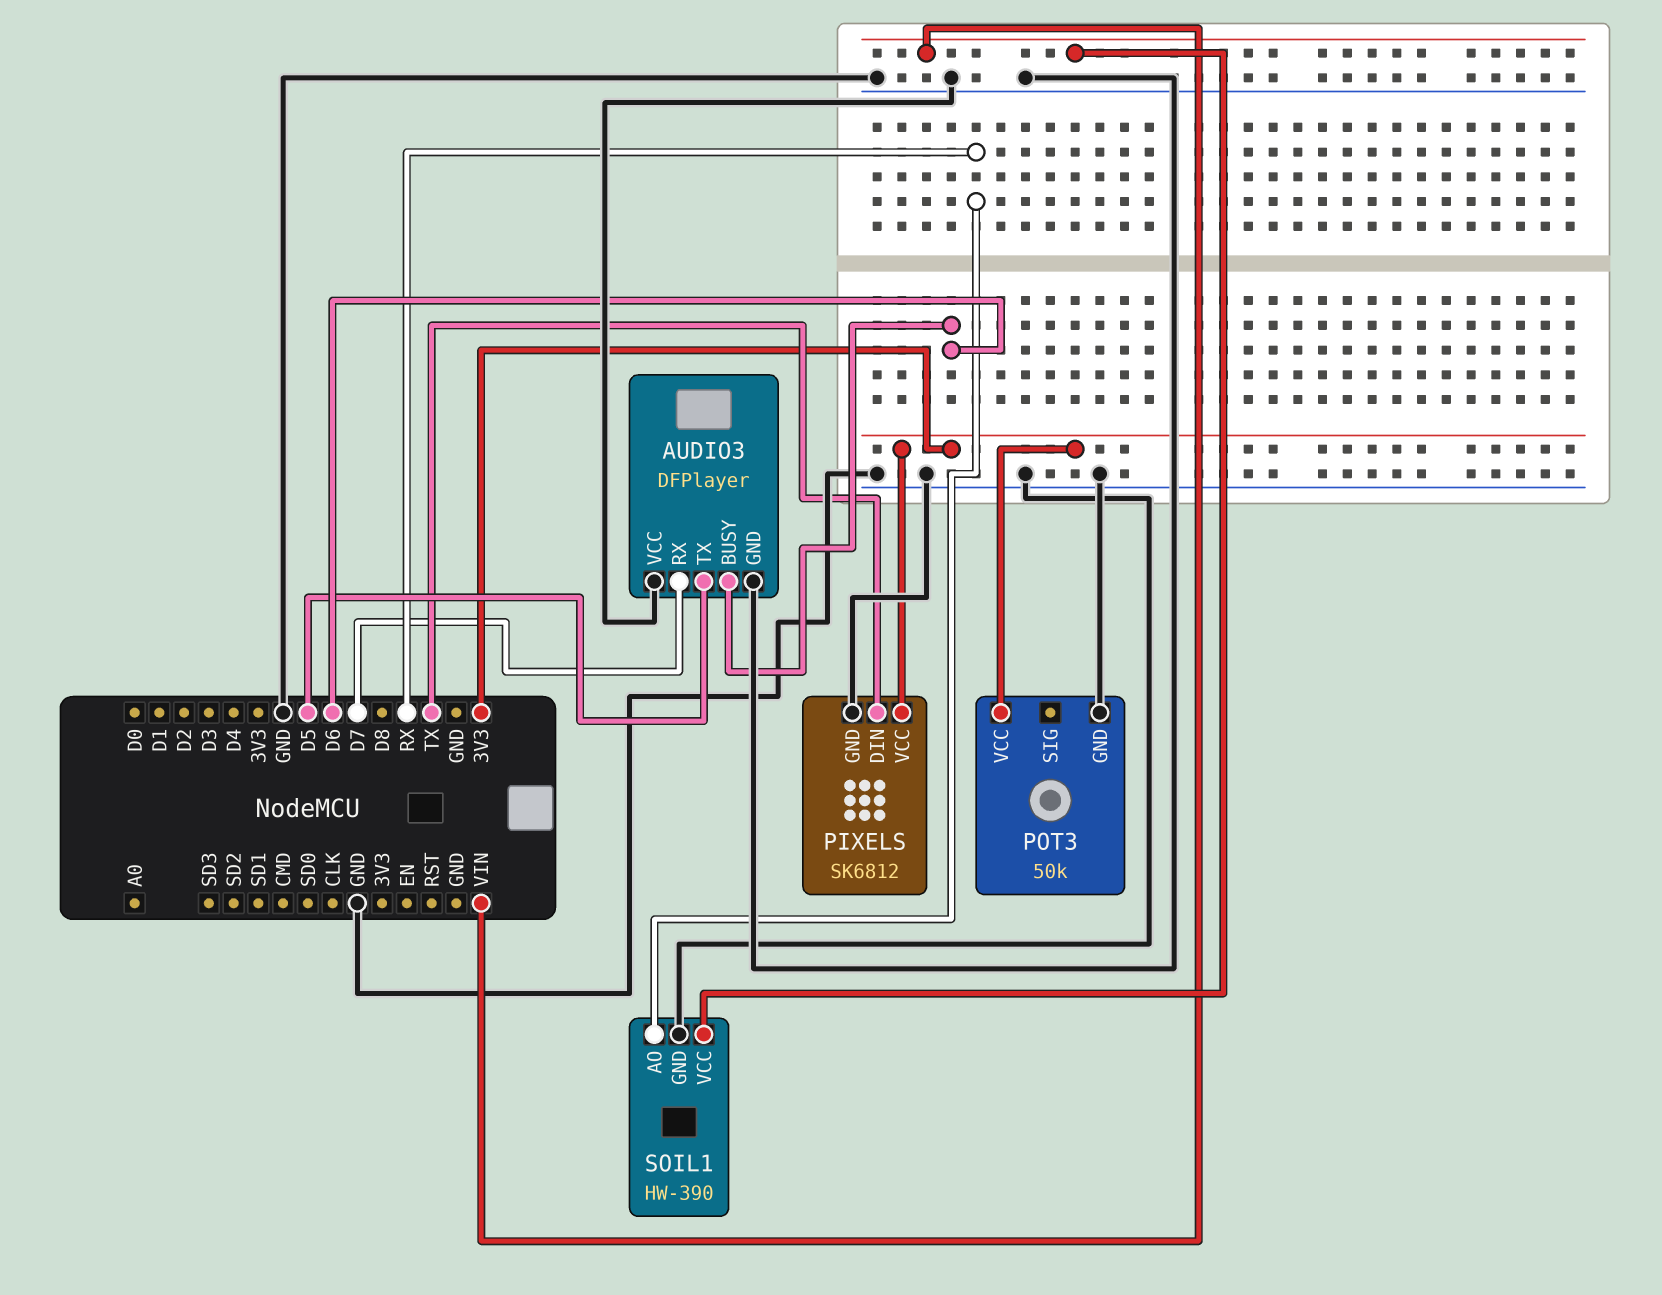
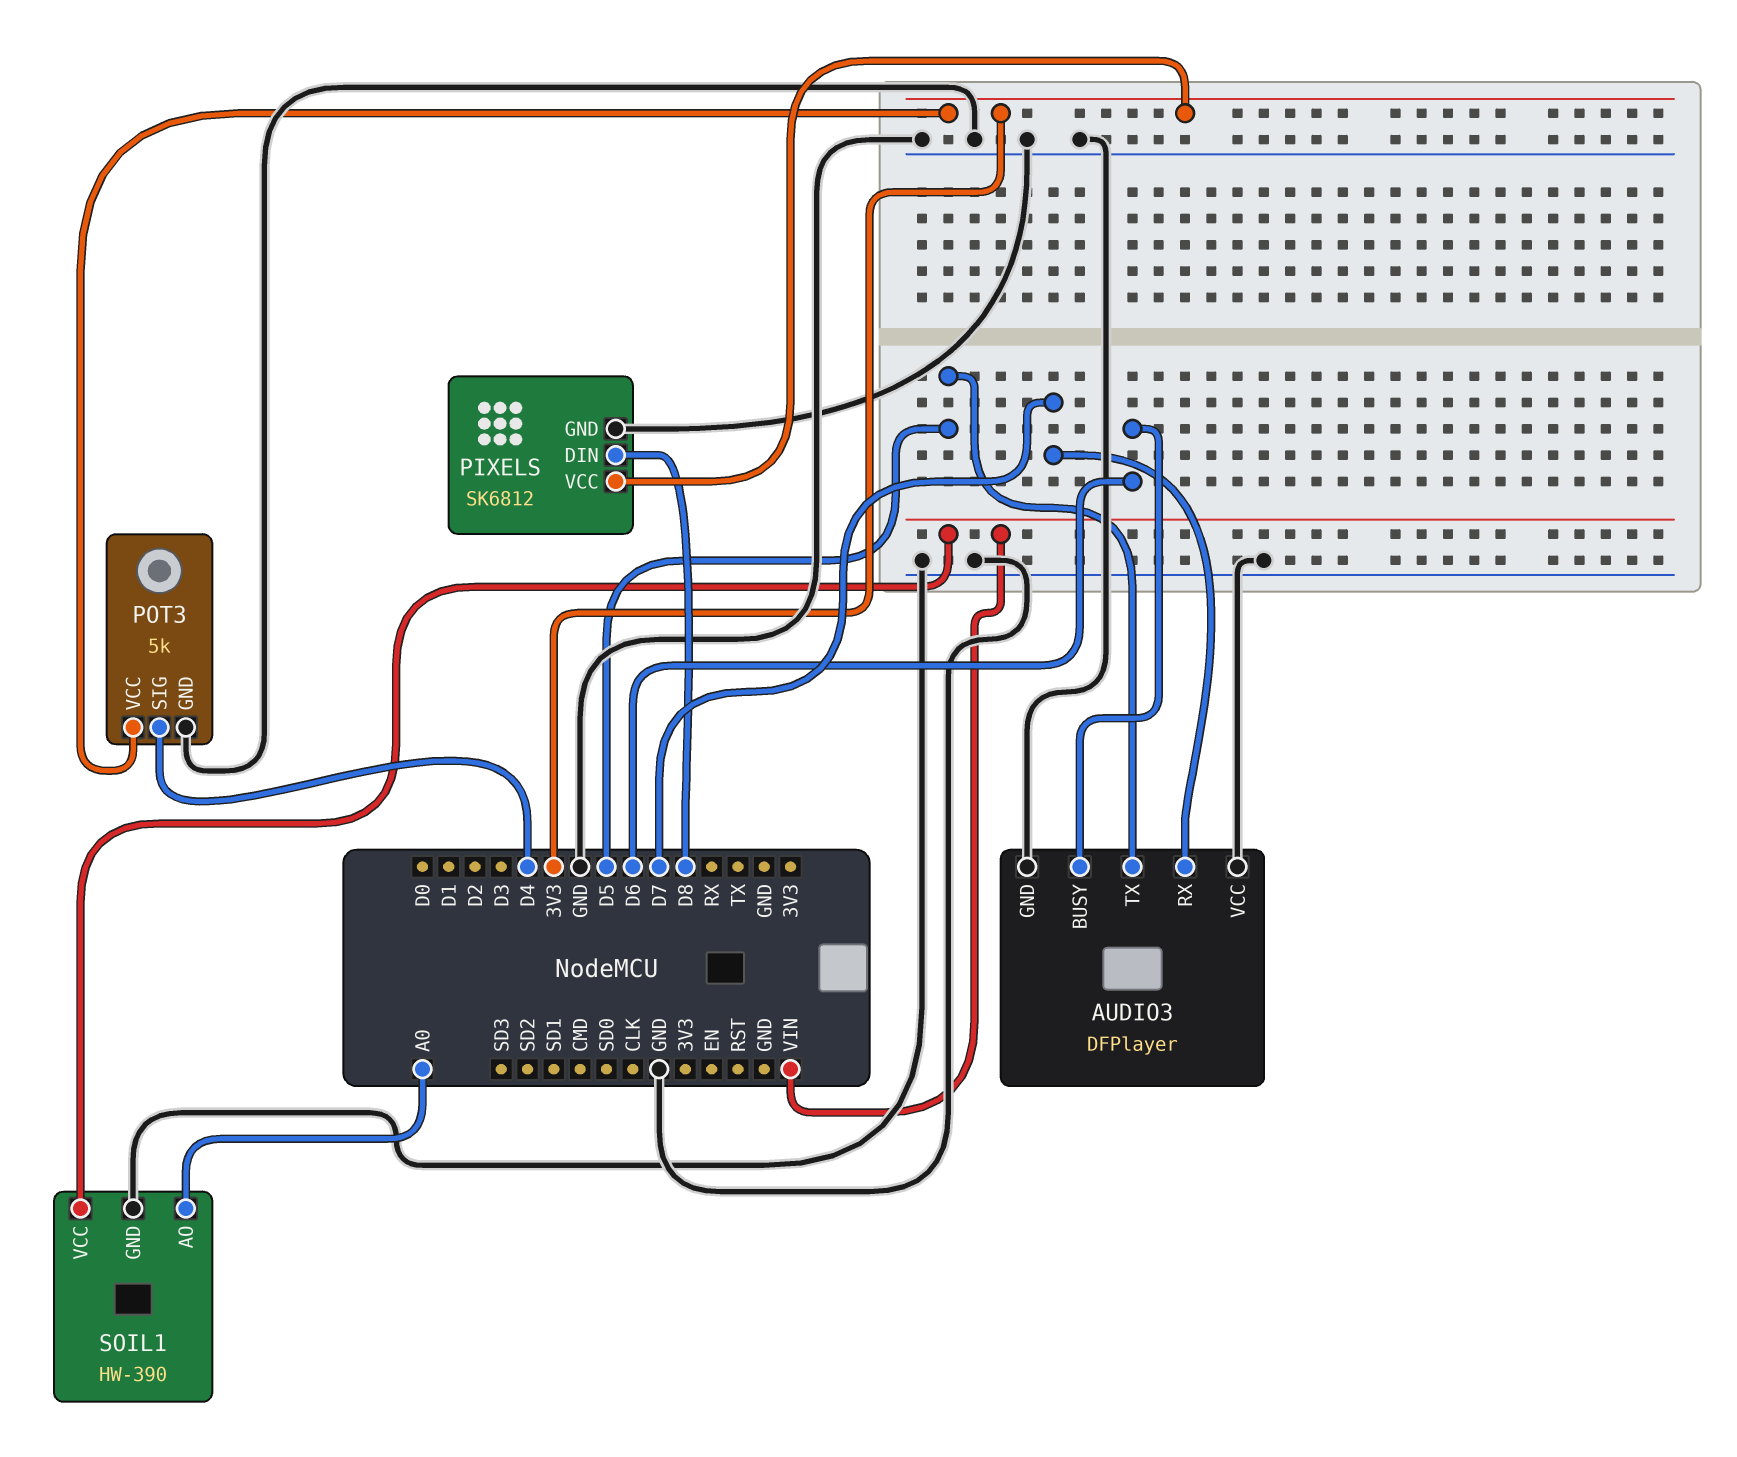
PIXELS pin DIN: TX -> D8
POT3: 50k -> 5k
POT3 pin SIG: none -> D4
SOIL1 pin AO: RX -> A0

